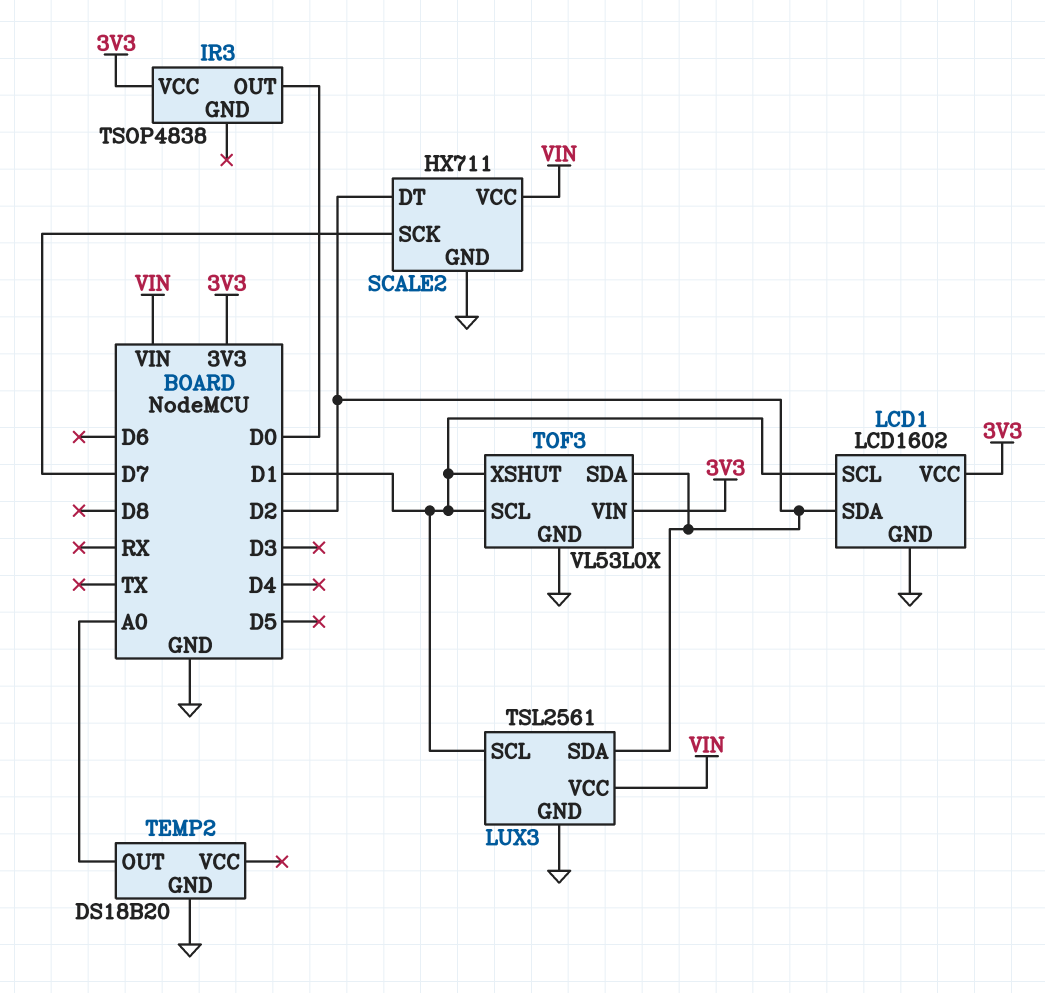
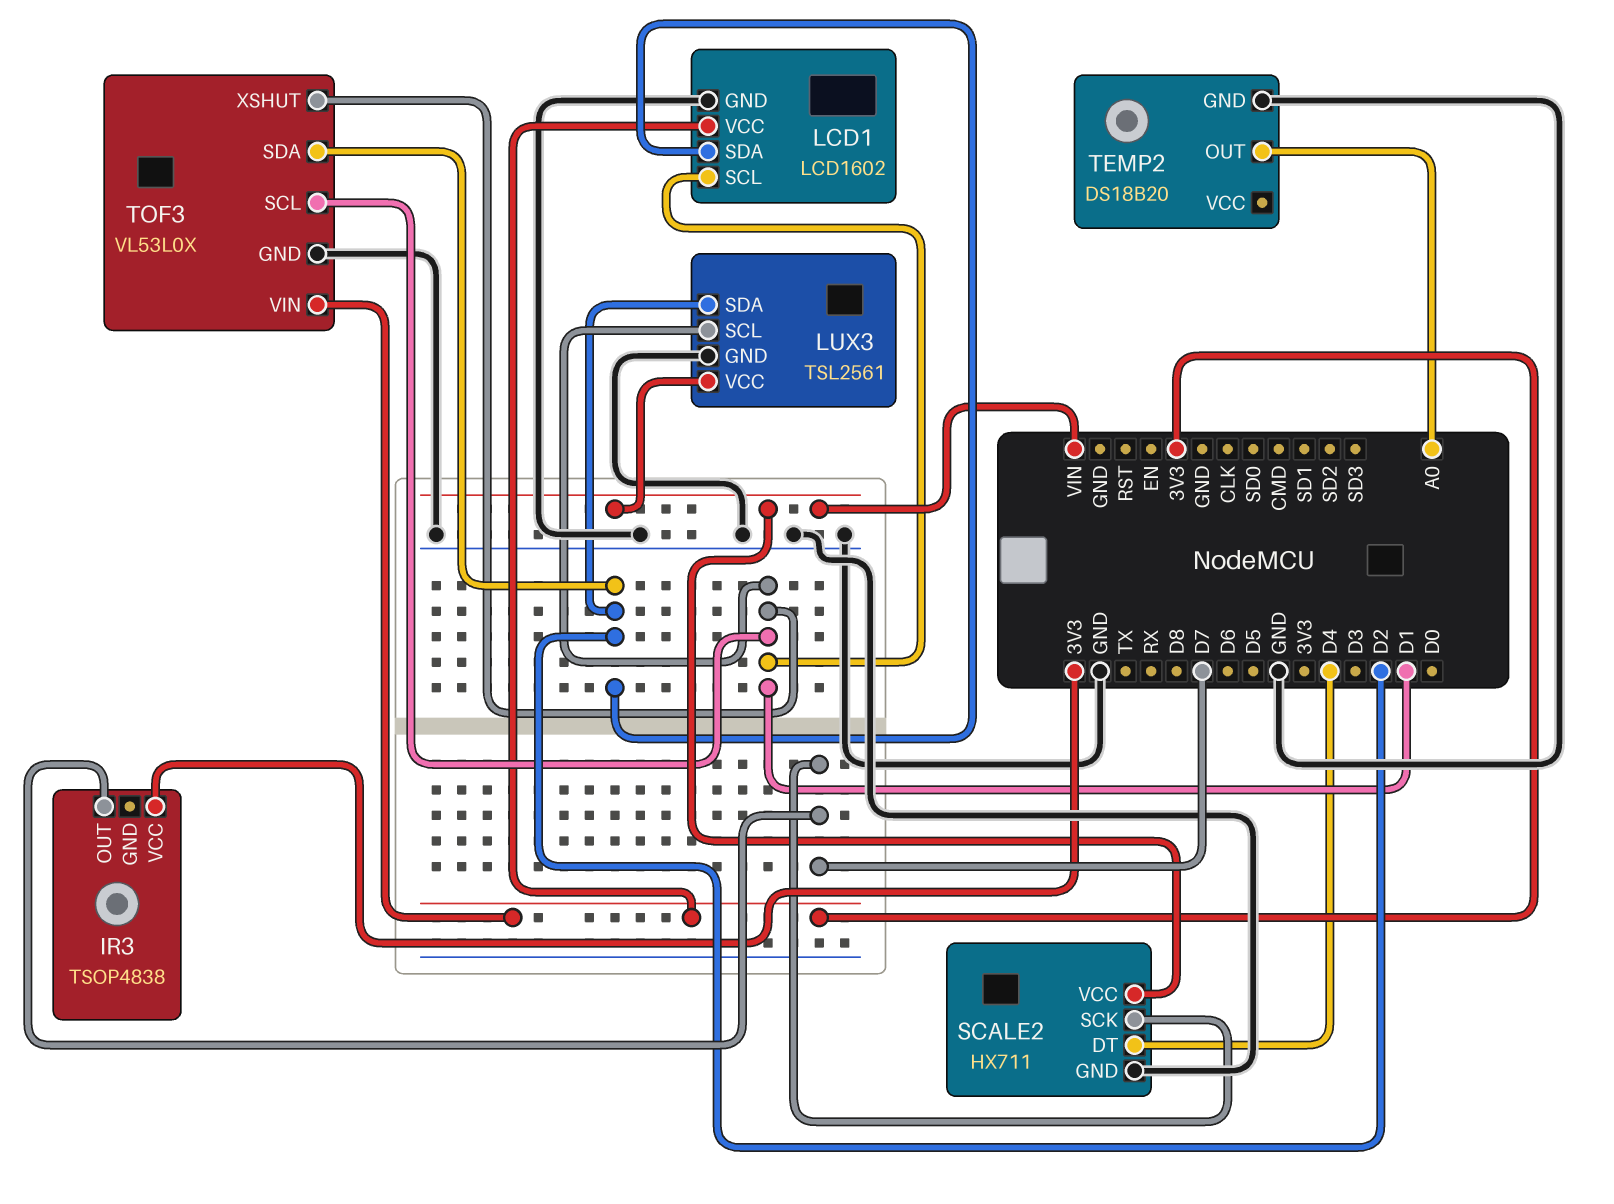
IR3 pin OUT: D0 -> D7
SCALE2 pin DT: D2 -> D4

